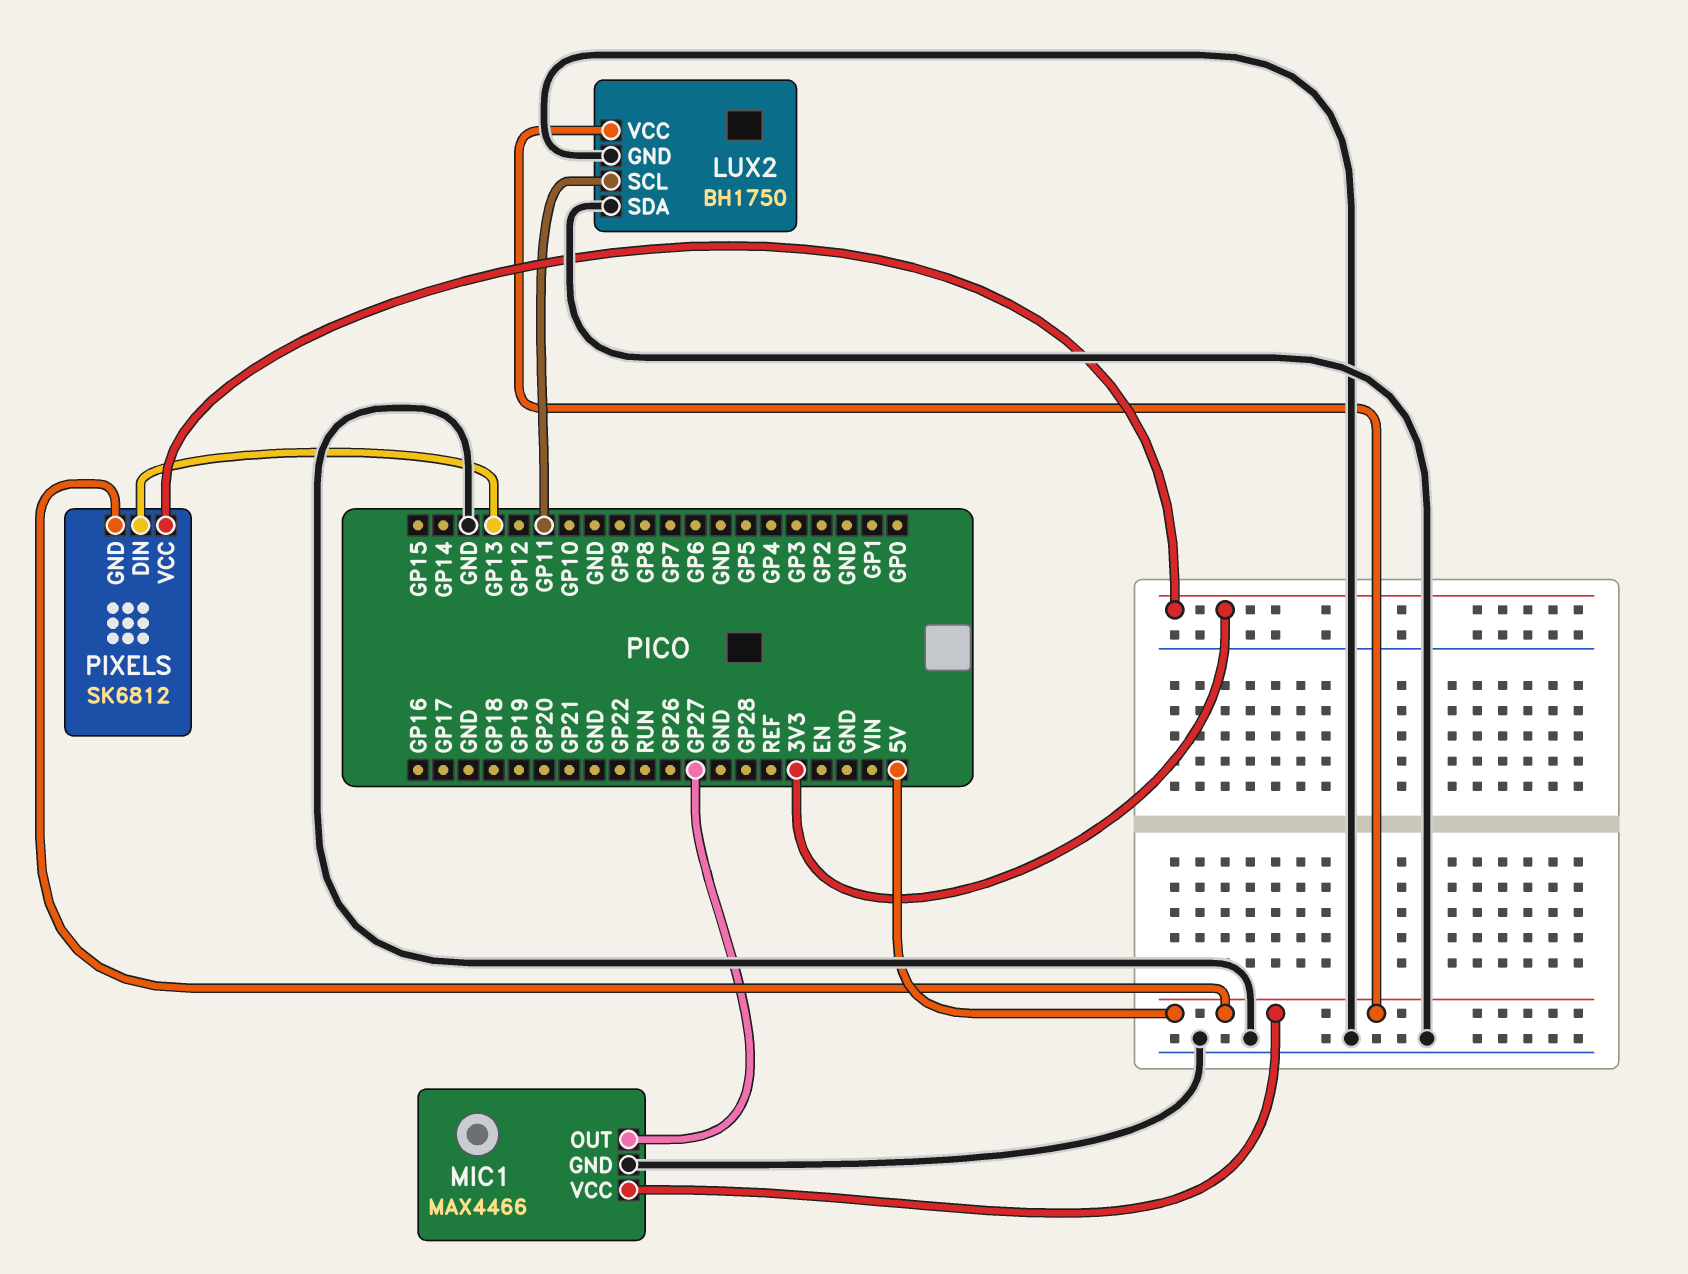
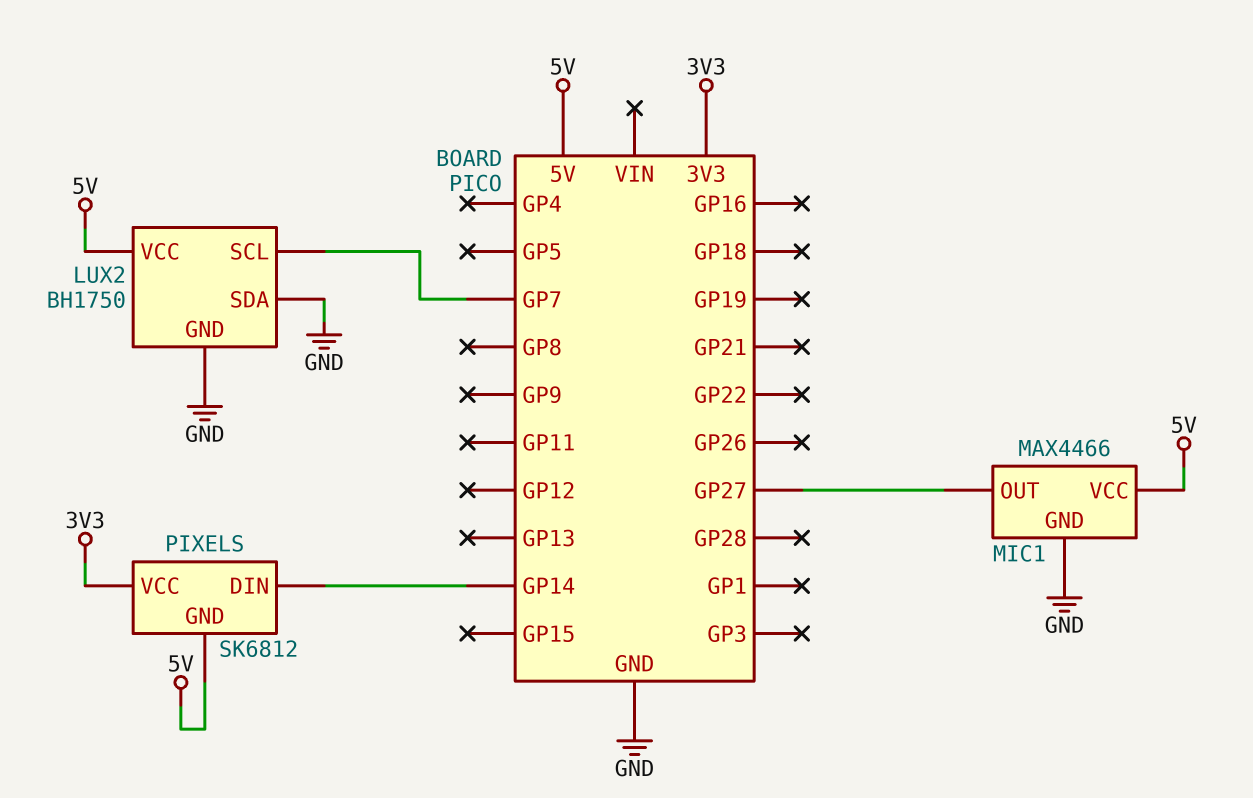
LUX2 pin SCL: GP11 -> GP7
PIXELS pin DIN: GP13 -> GP14

